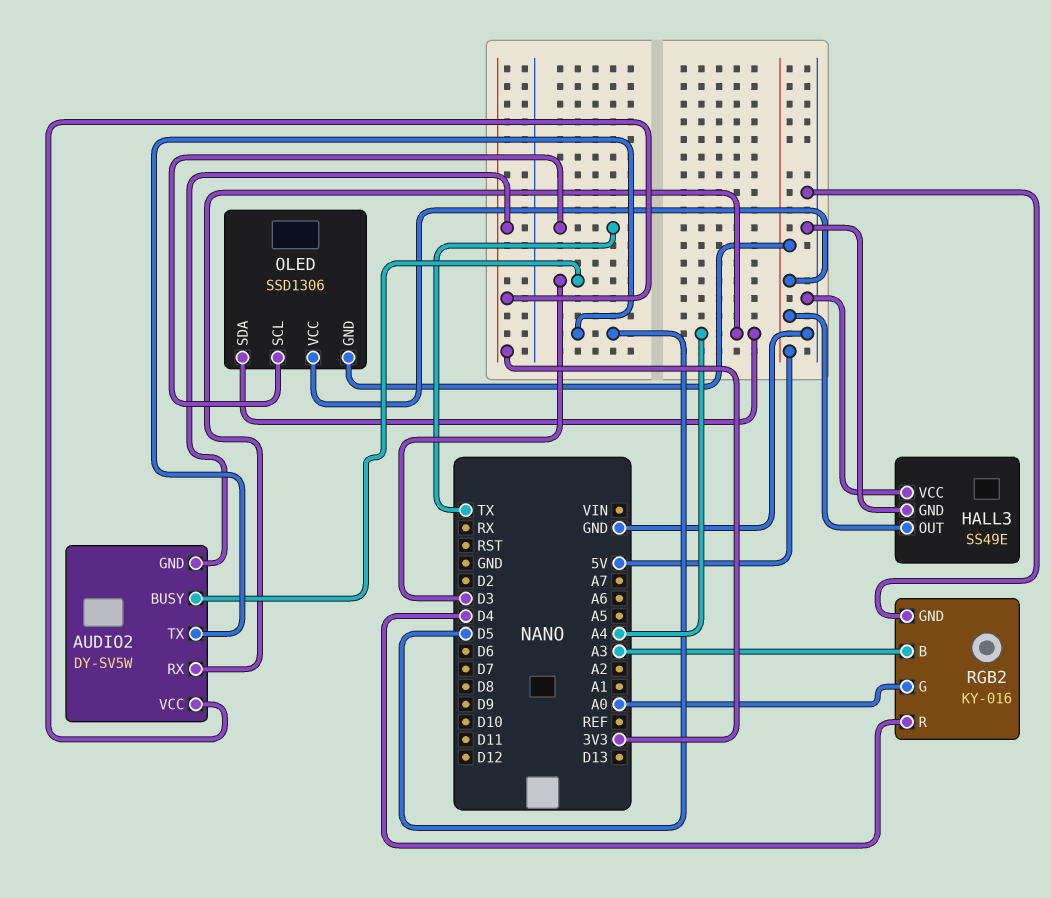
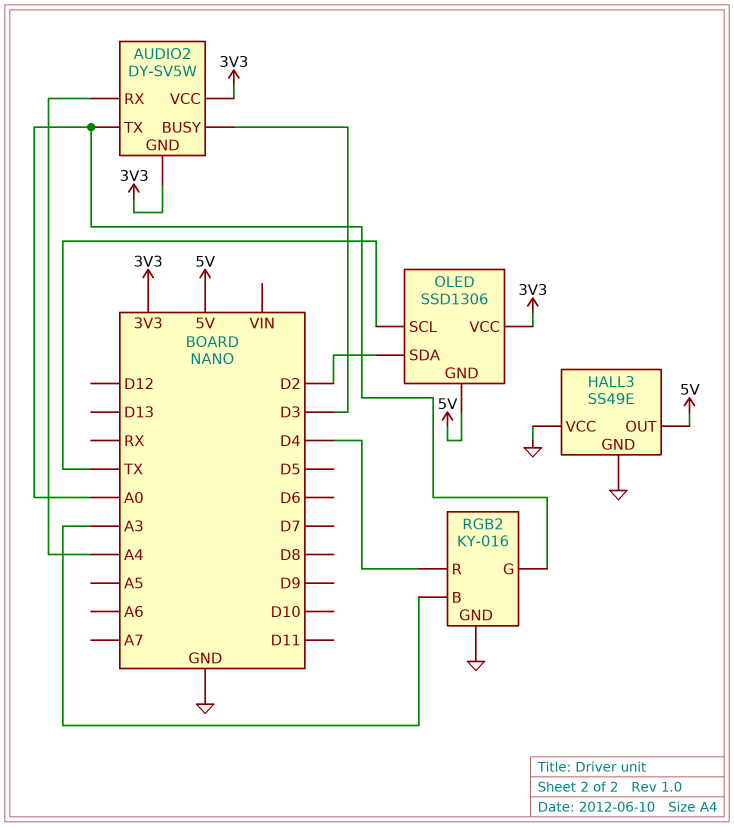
AUDIO2 pin TX: D5 -> A0
OLED pin SDA: A4 -> D2
OLED pin VCC: 5V -> 3V3

